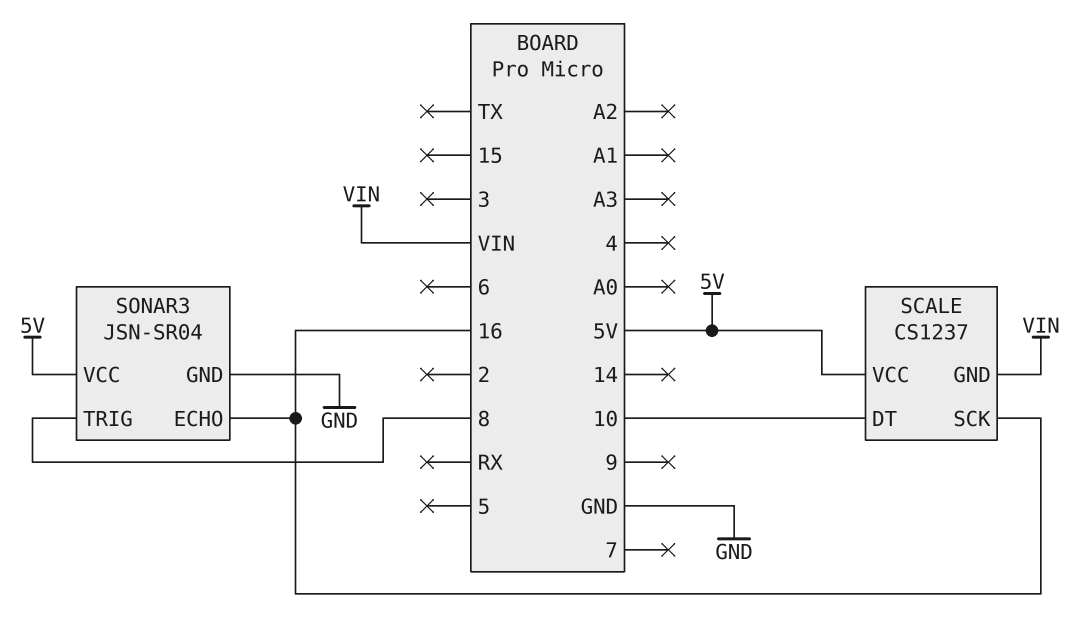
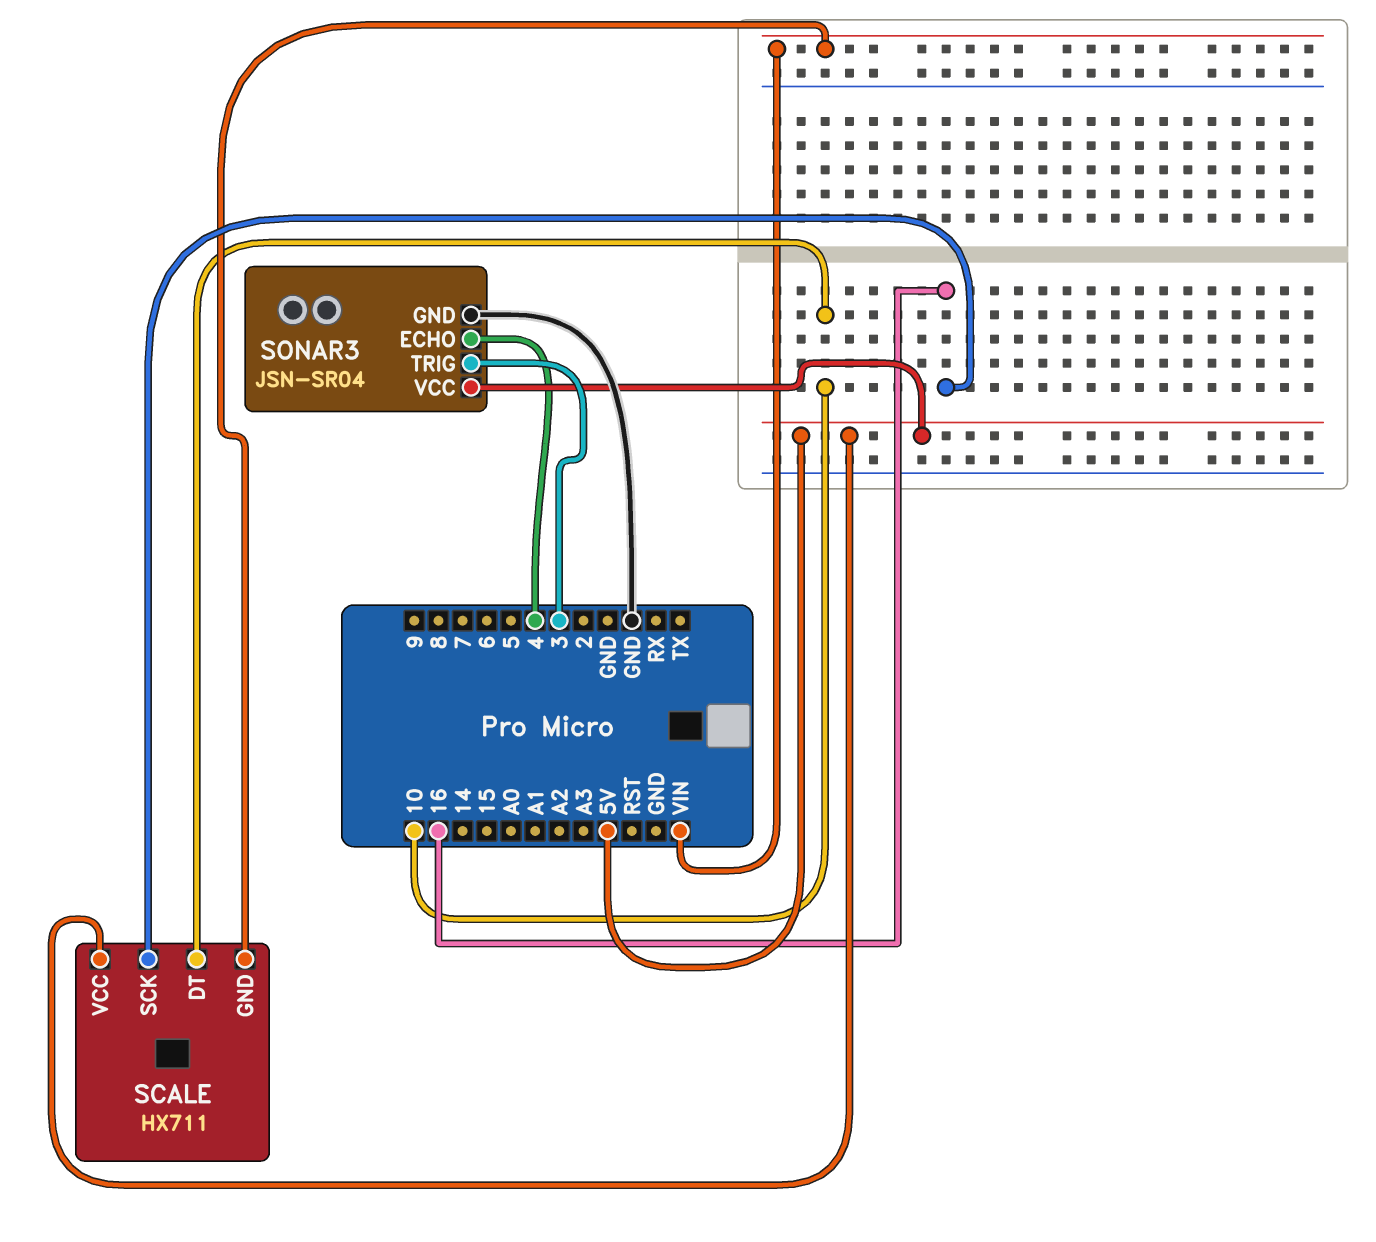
SCALE: CS1237 -> HX711
SONAR3 pin ECHO: 16 -> 4
SONAR3 pin TRIG: 8 -> 3

